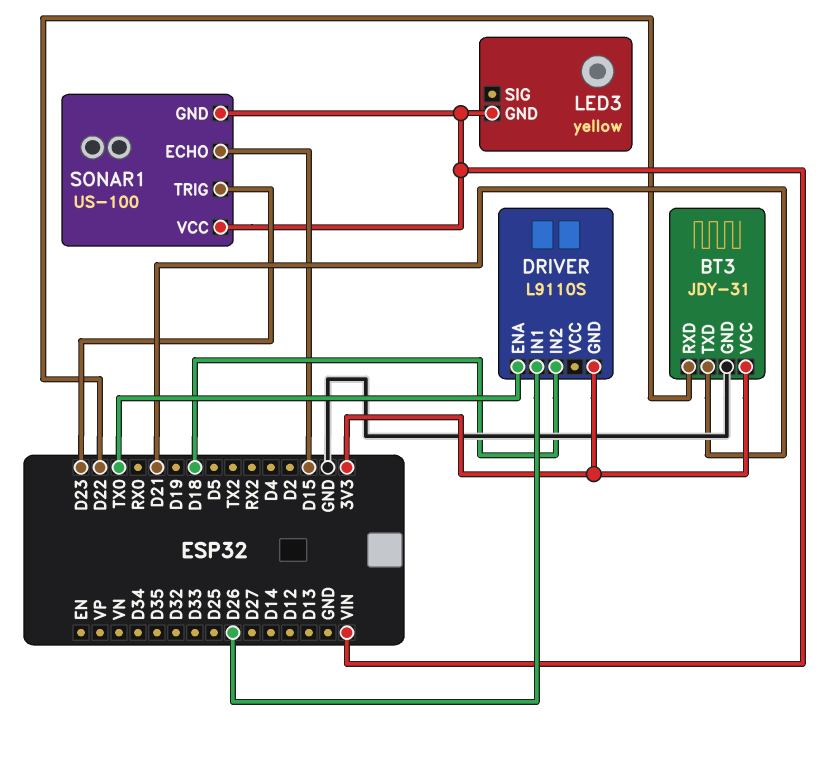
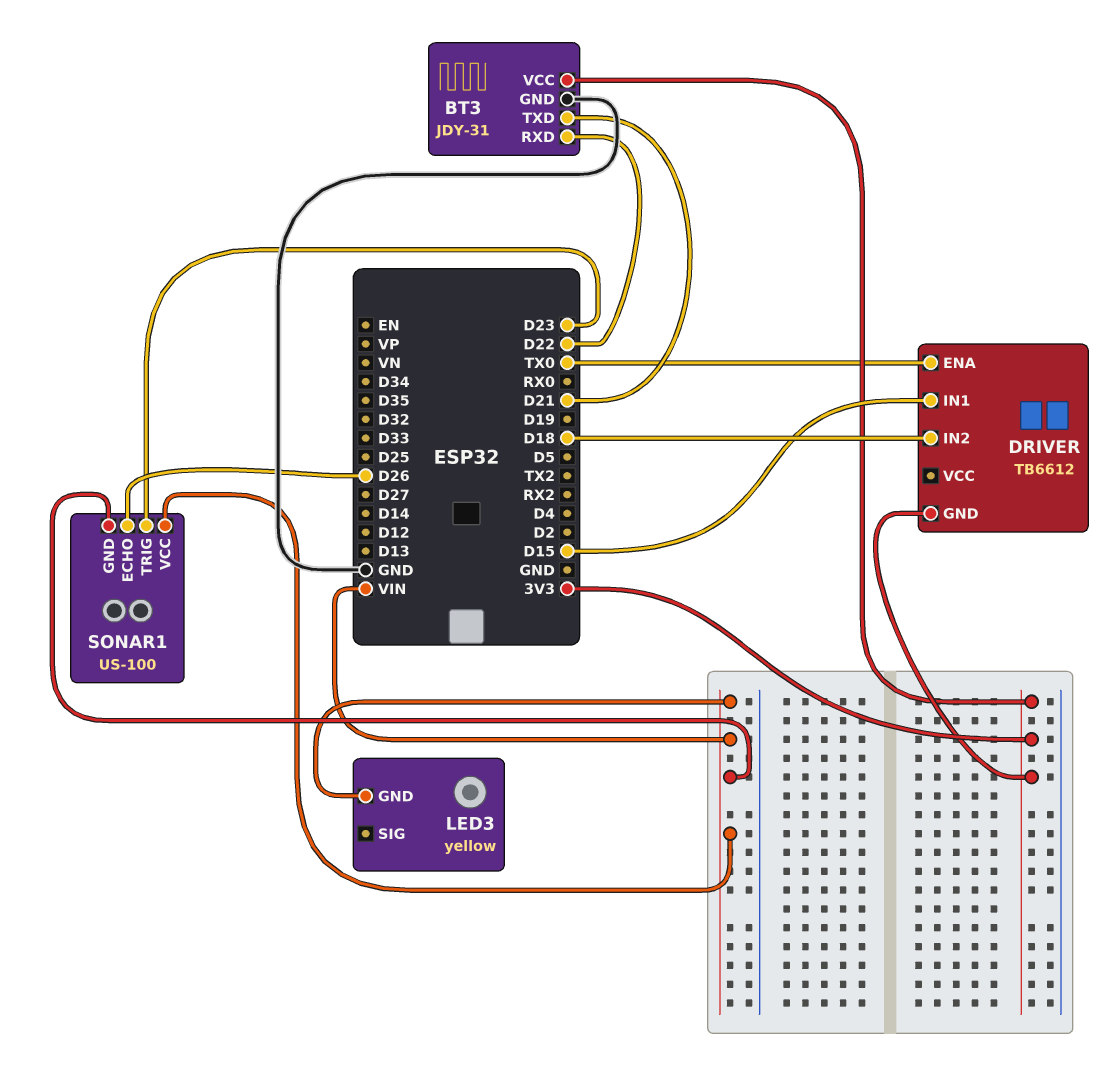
DRIVER: L9110S -> TB6612
DRIVER pin IN1: D26 -> D15
SONAR1 pin ECHO: D15 -> D26

